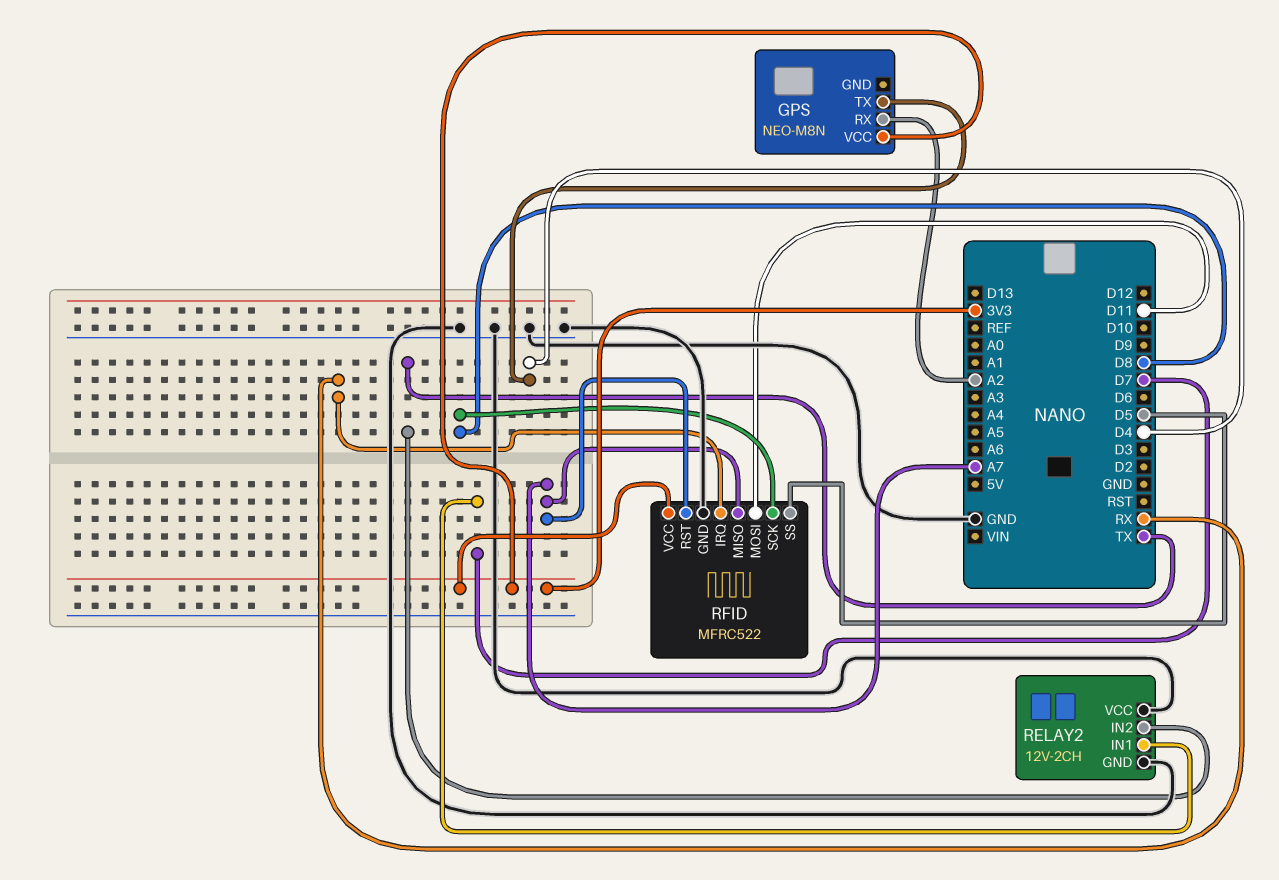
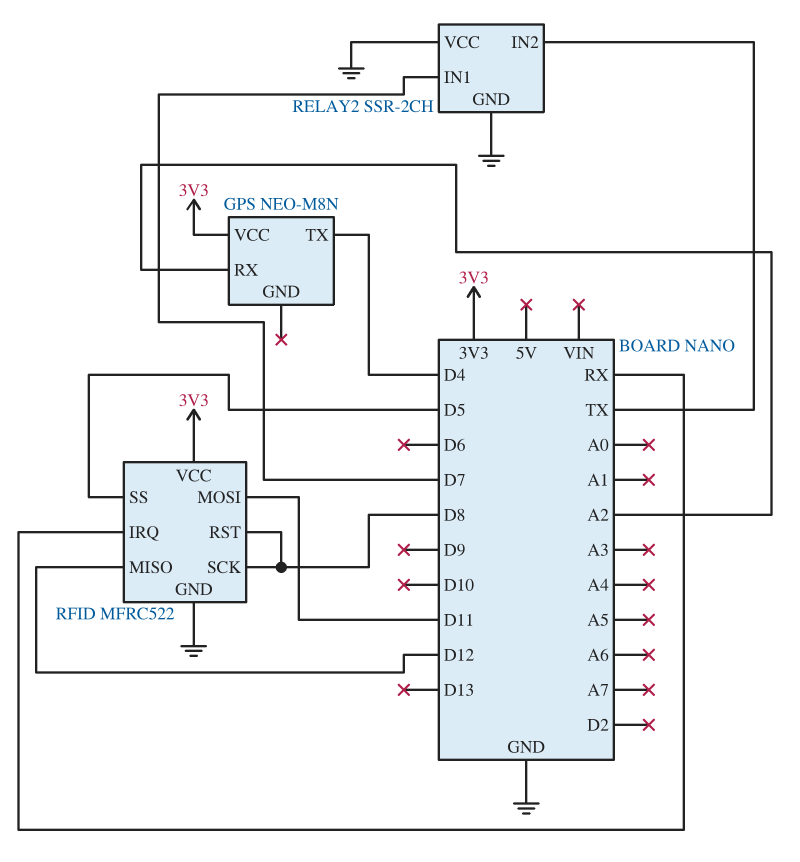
RELAY2: 12V-2CH -> SSR-2CH
RFID pin MISO: A7 -> D12
RFID pin RST: A7 -> D8

